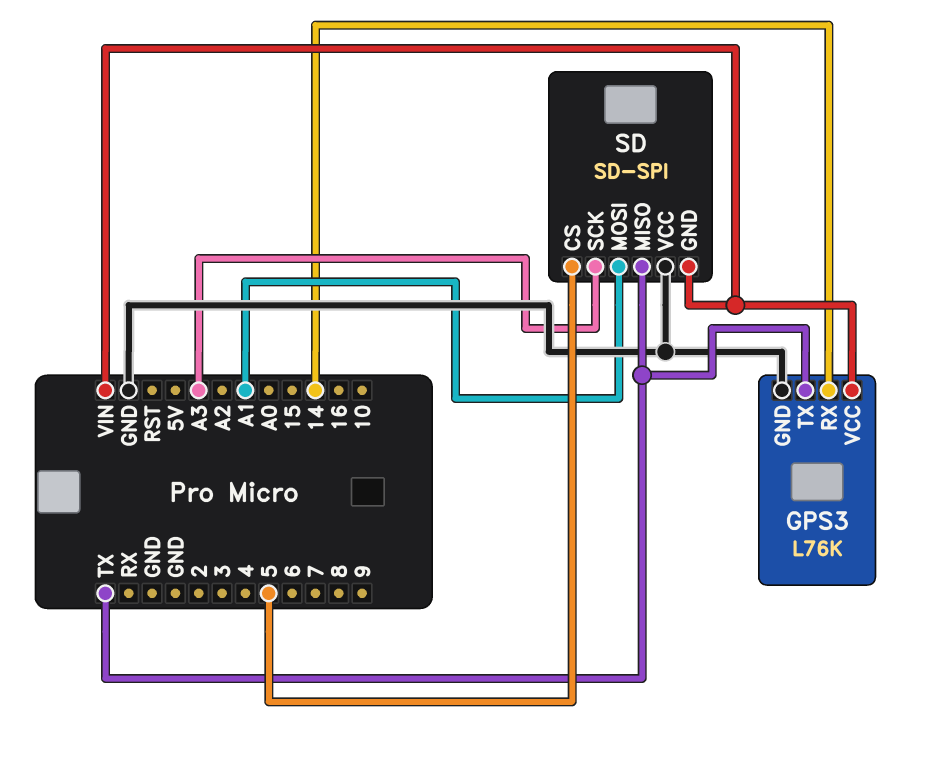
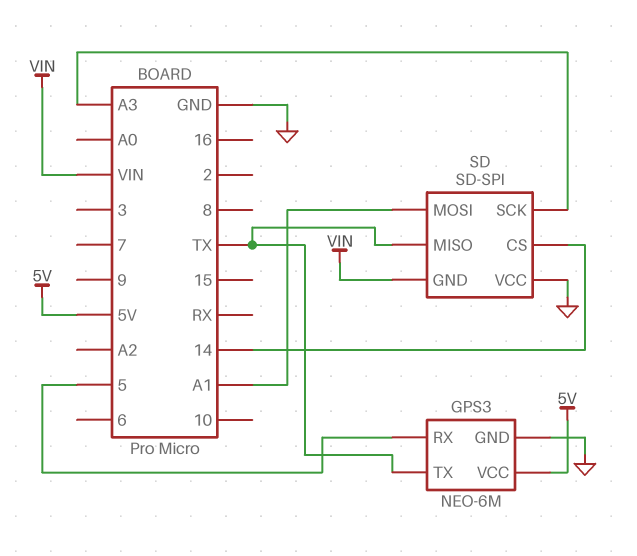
GPS3: L76K -> NEO-6M
GPS3 pin RX: 14 -> 5
GPS3 pin VCC: VIN -> 5V
SD pin CS: 5 -> 14

